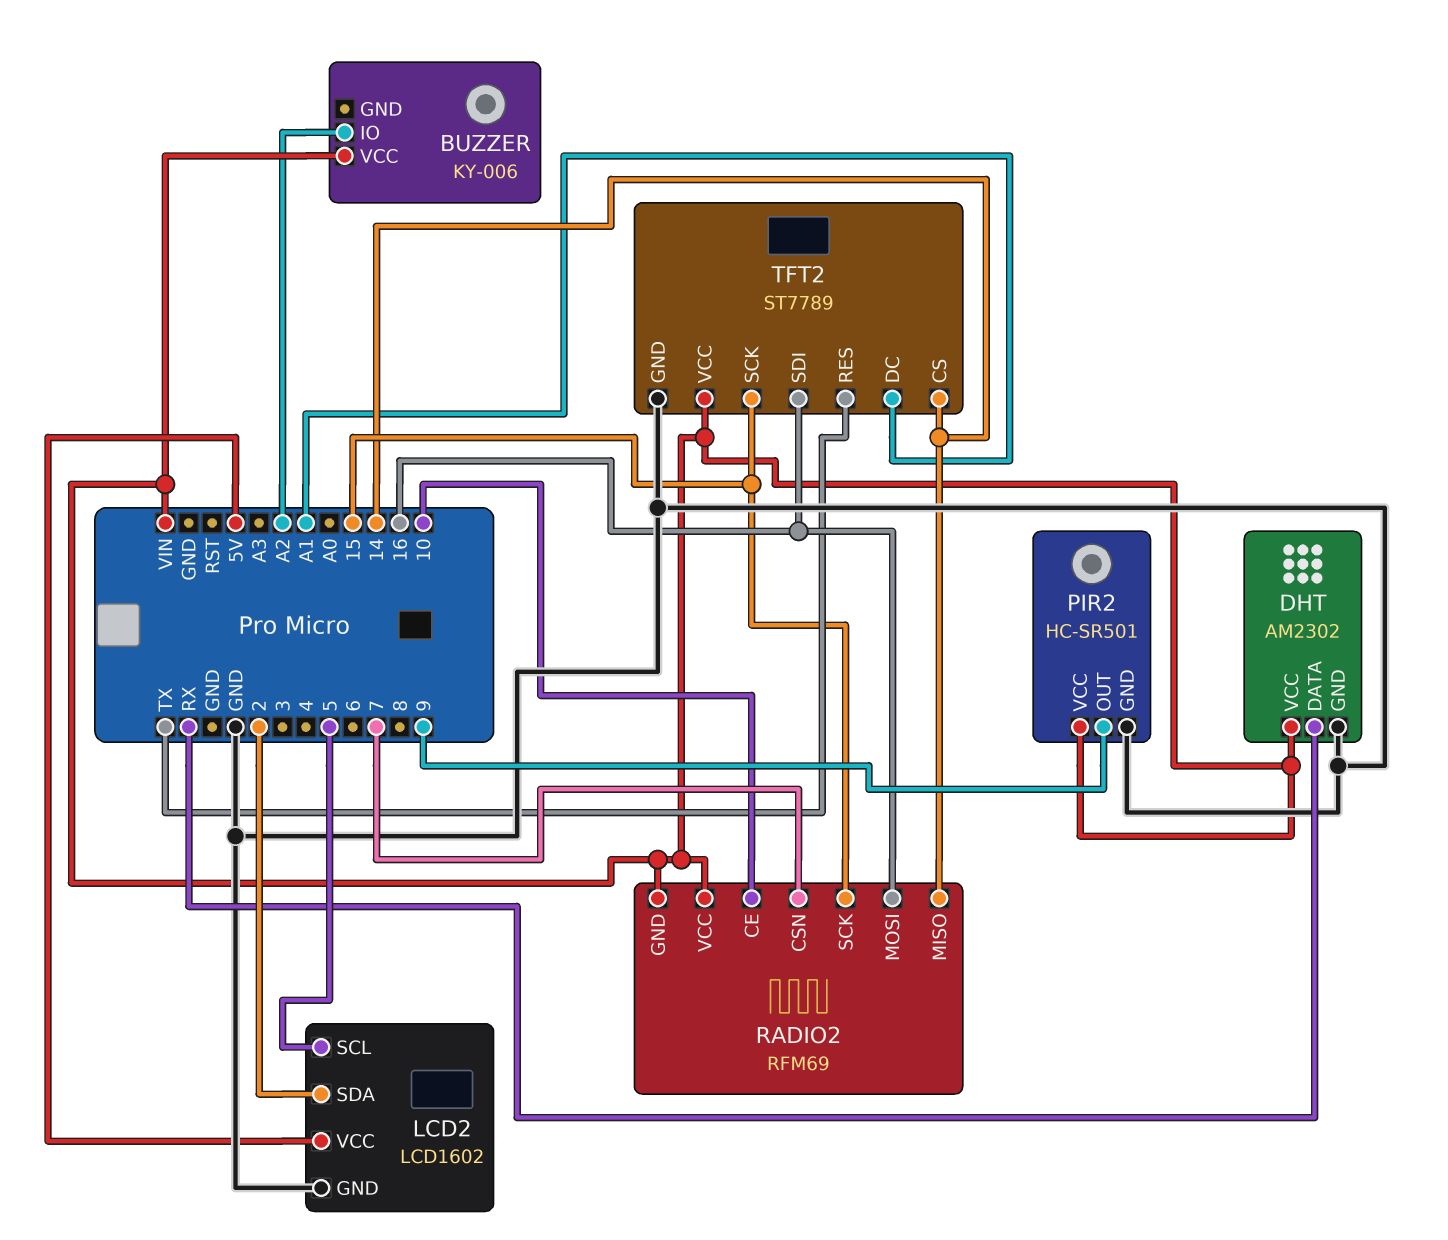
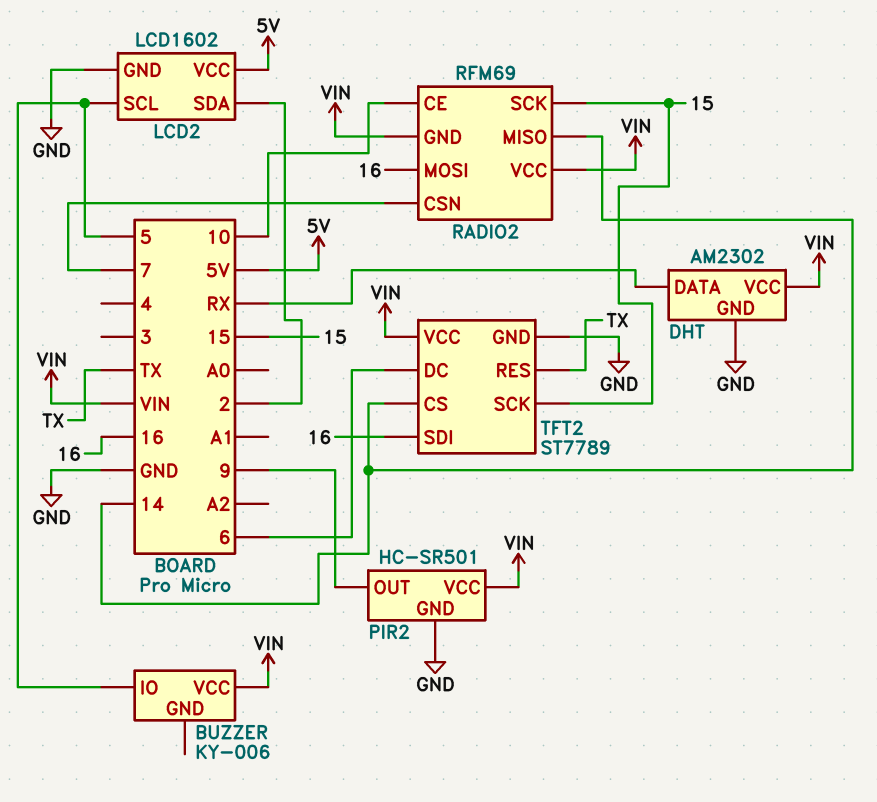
BUZZER pin IO: A2 -> 5
TFT2 pin DC: A1 -> 6

